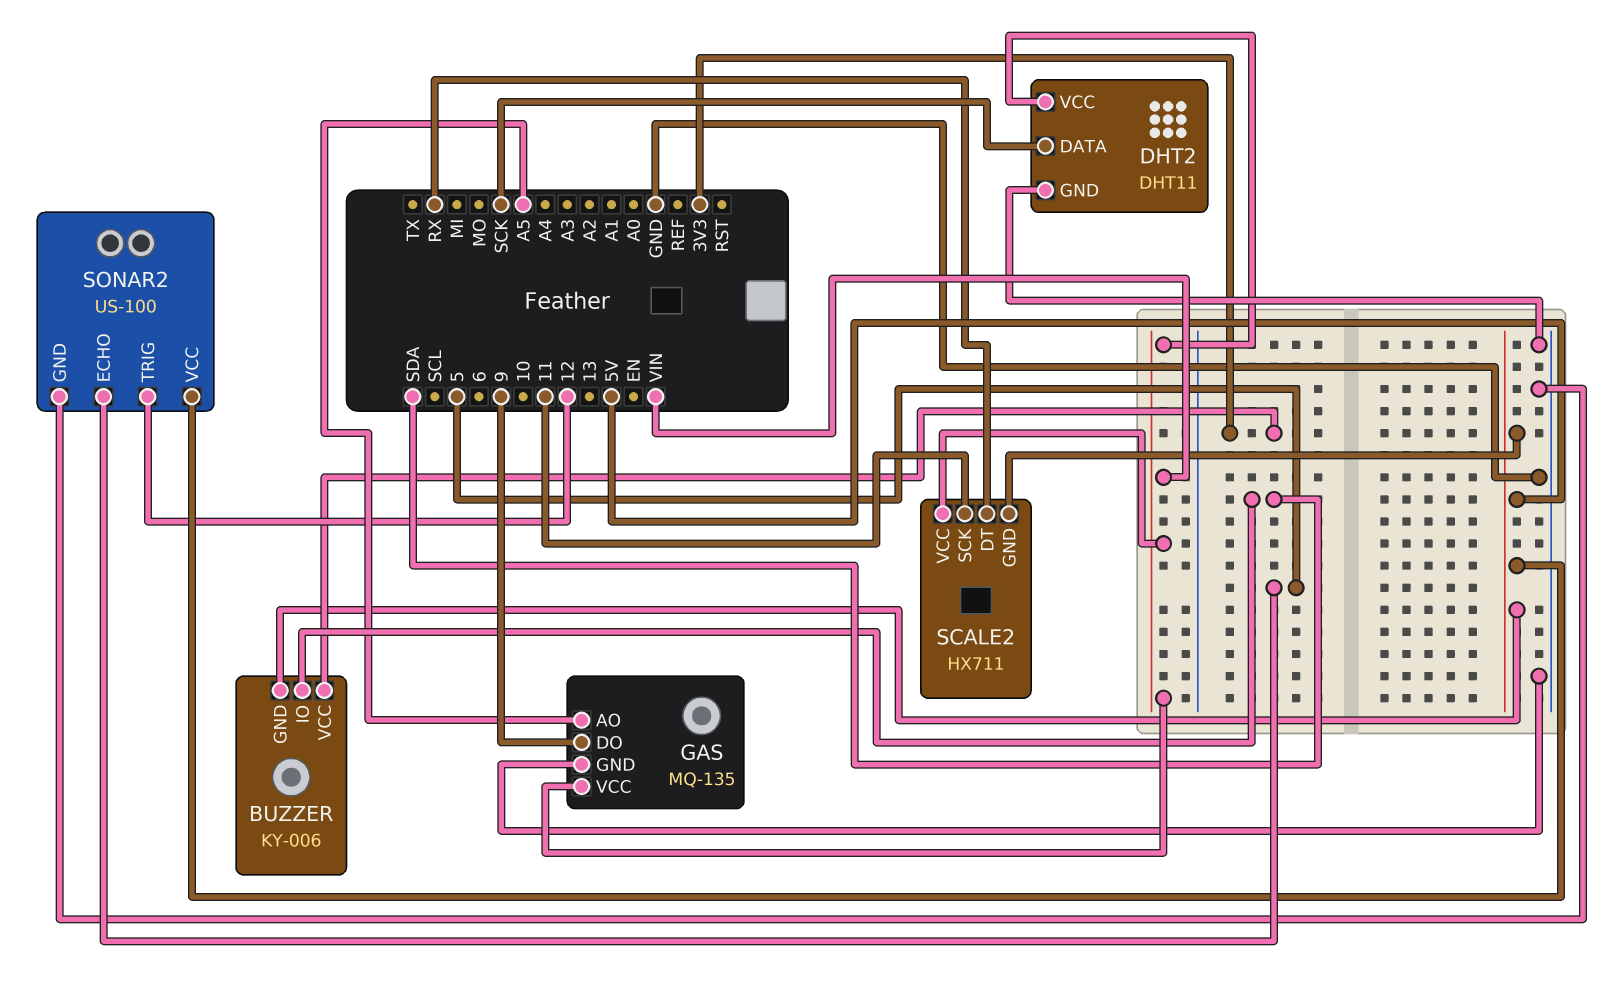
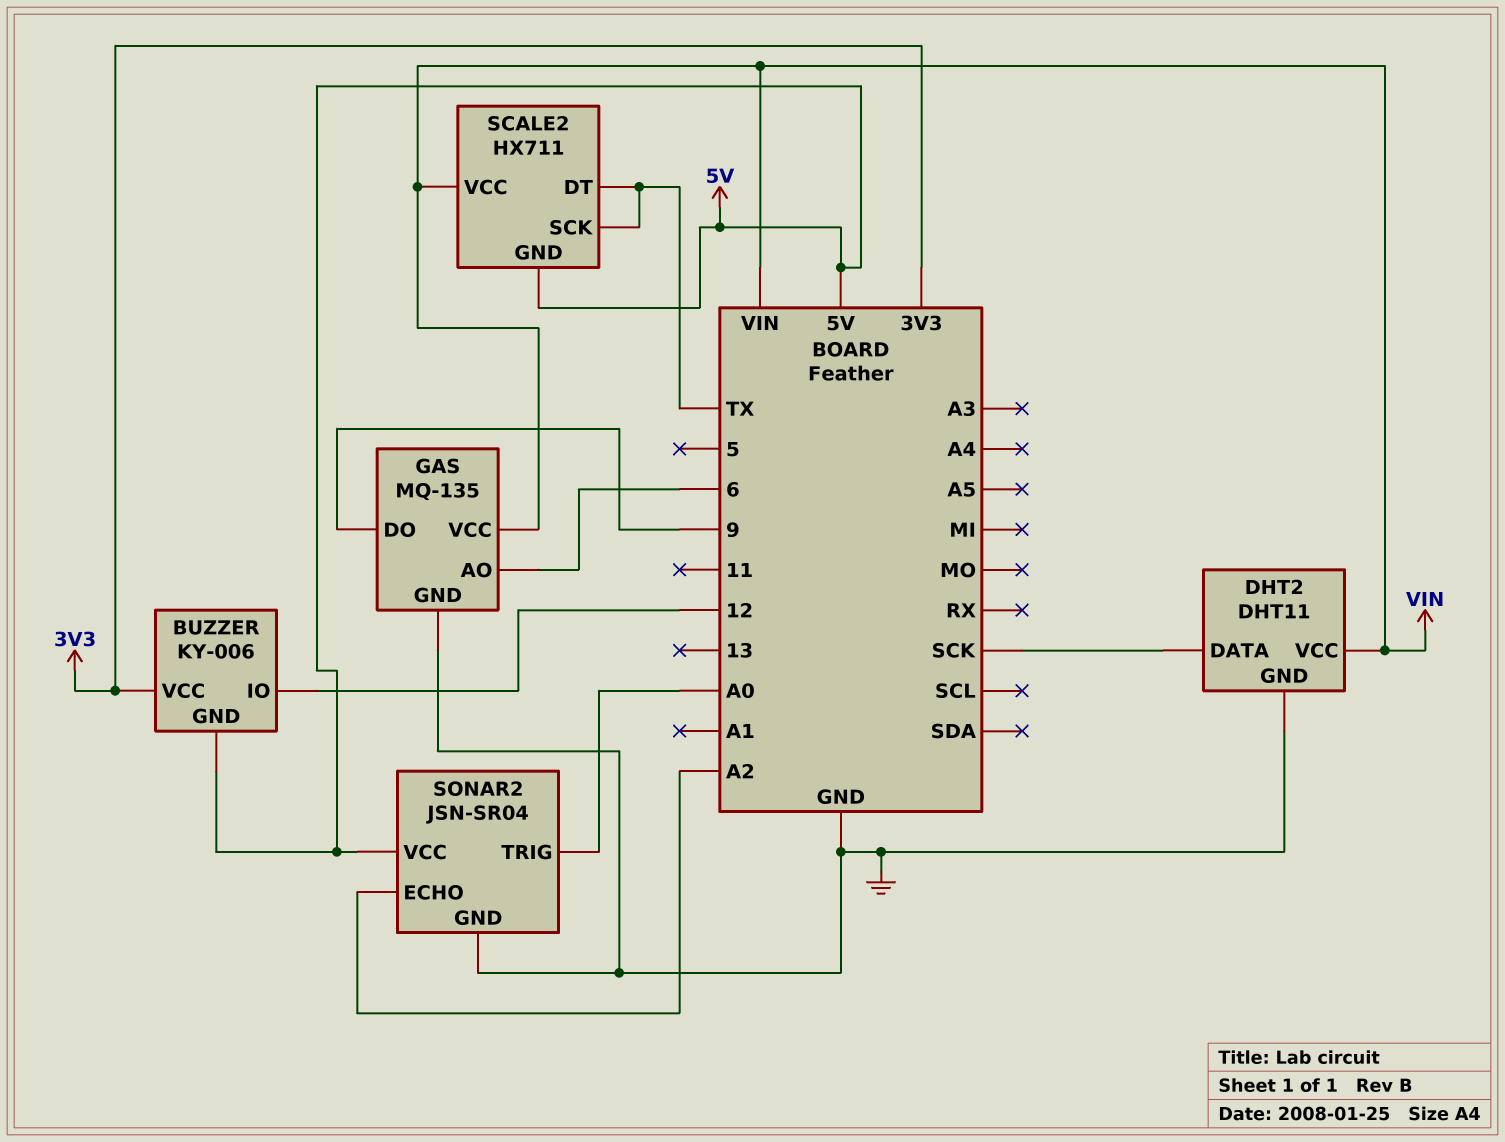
BUZZER pin IO: SDA -> 12
GAS pin AO: A5 -> 6
SCALE2 pin DT: RX -> TX
SCALE2 pin SCK: 11 -> TX
SONAR2: US-100 -> JSN-SR04
SONAR2 pin ECHO: 5 -> A2
SONAR2 pin TRIG: 12 -> A0

